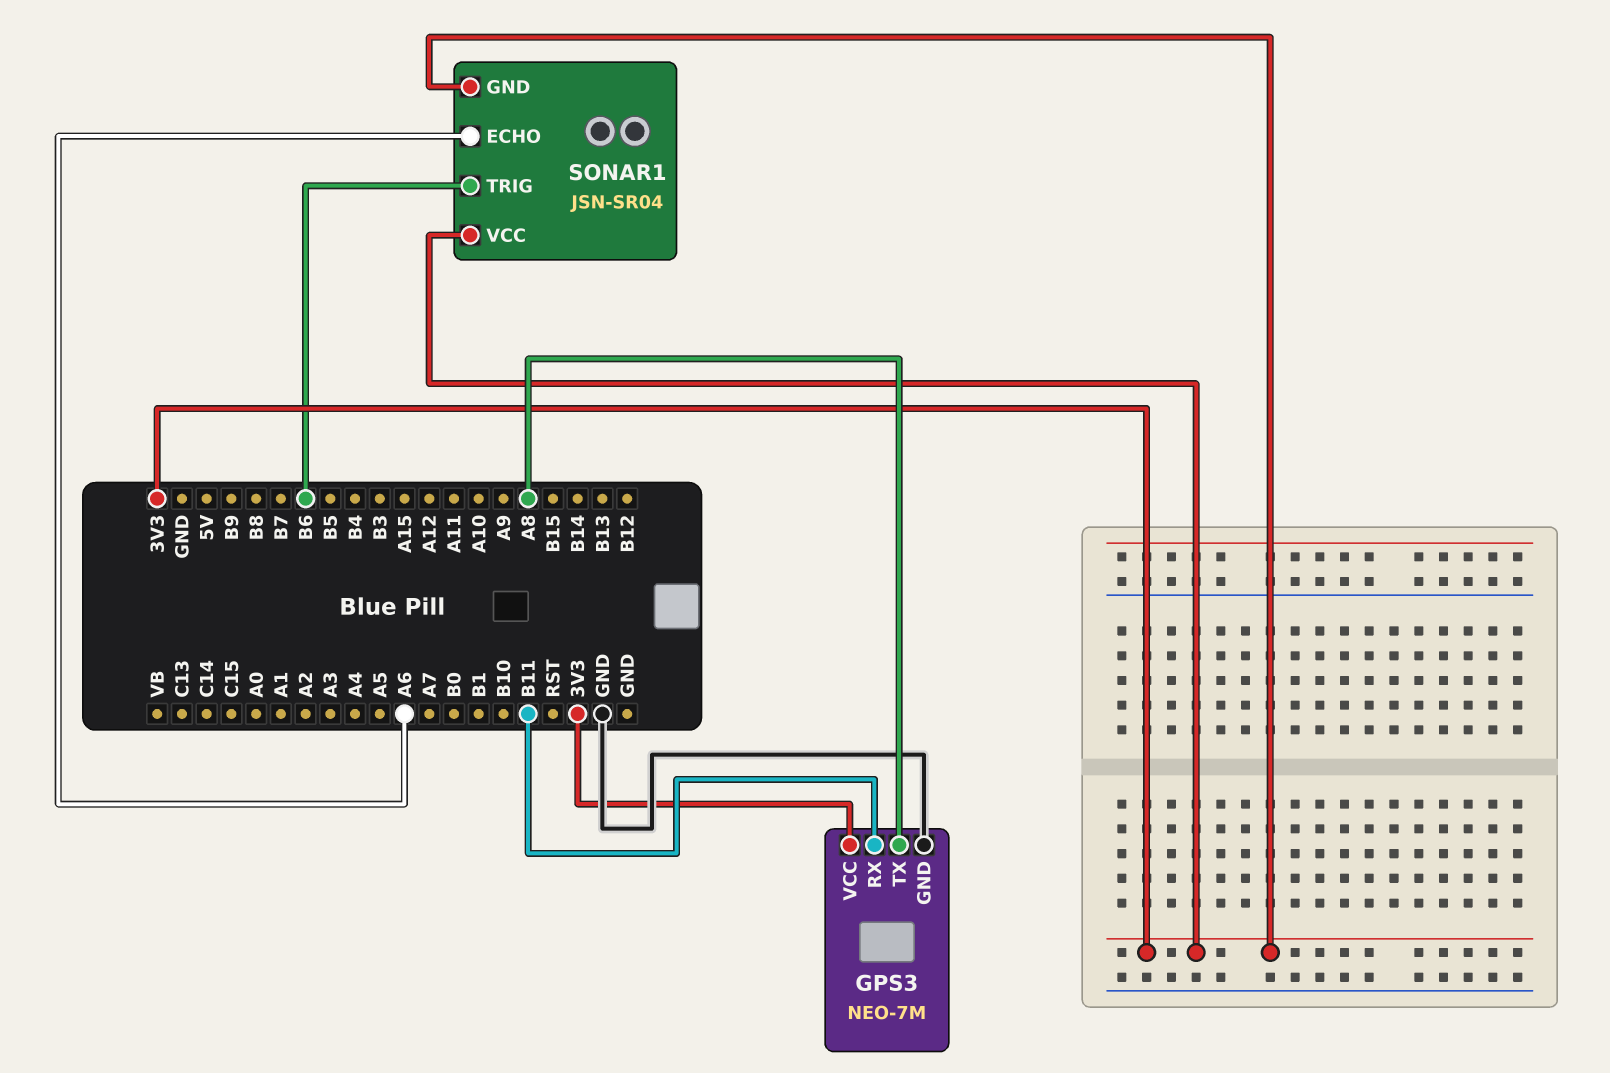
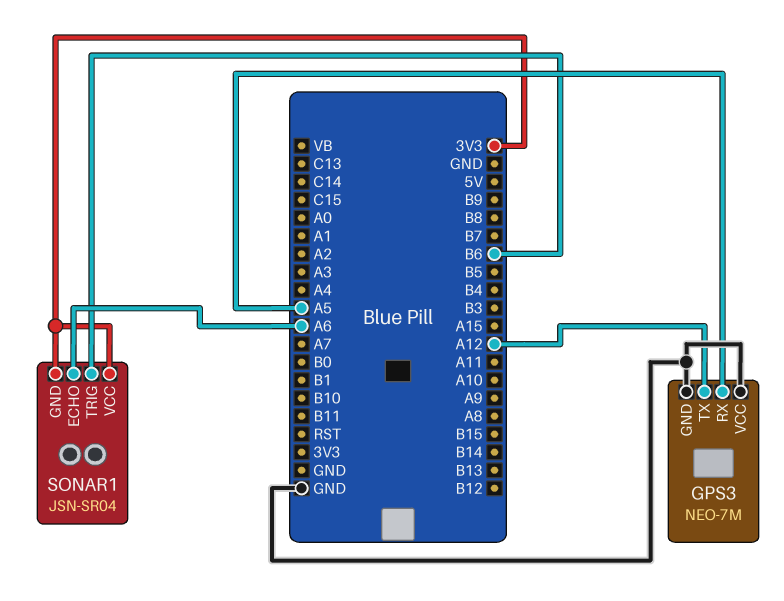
GPS3 pin RX: B11 -> A5
GPS3 pin TX: A8 -> A12
GPS3 pin VCC: 3V3 -> GND

